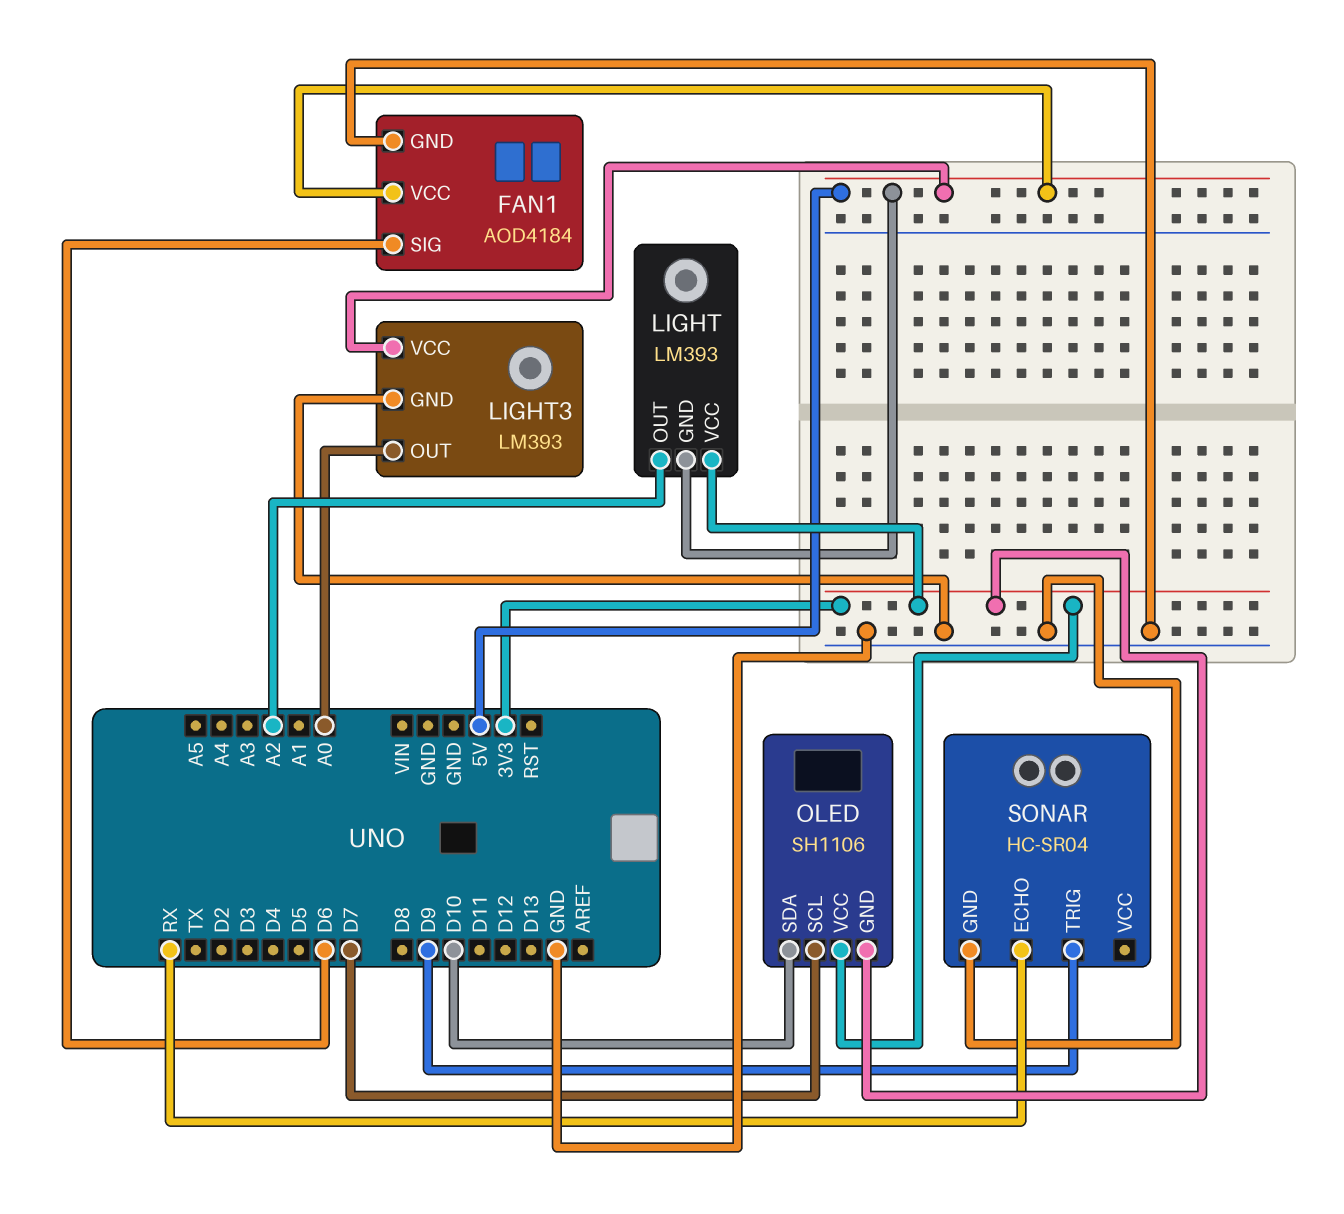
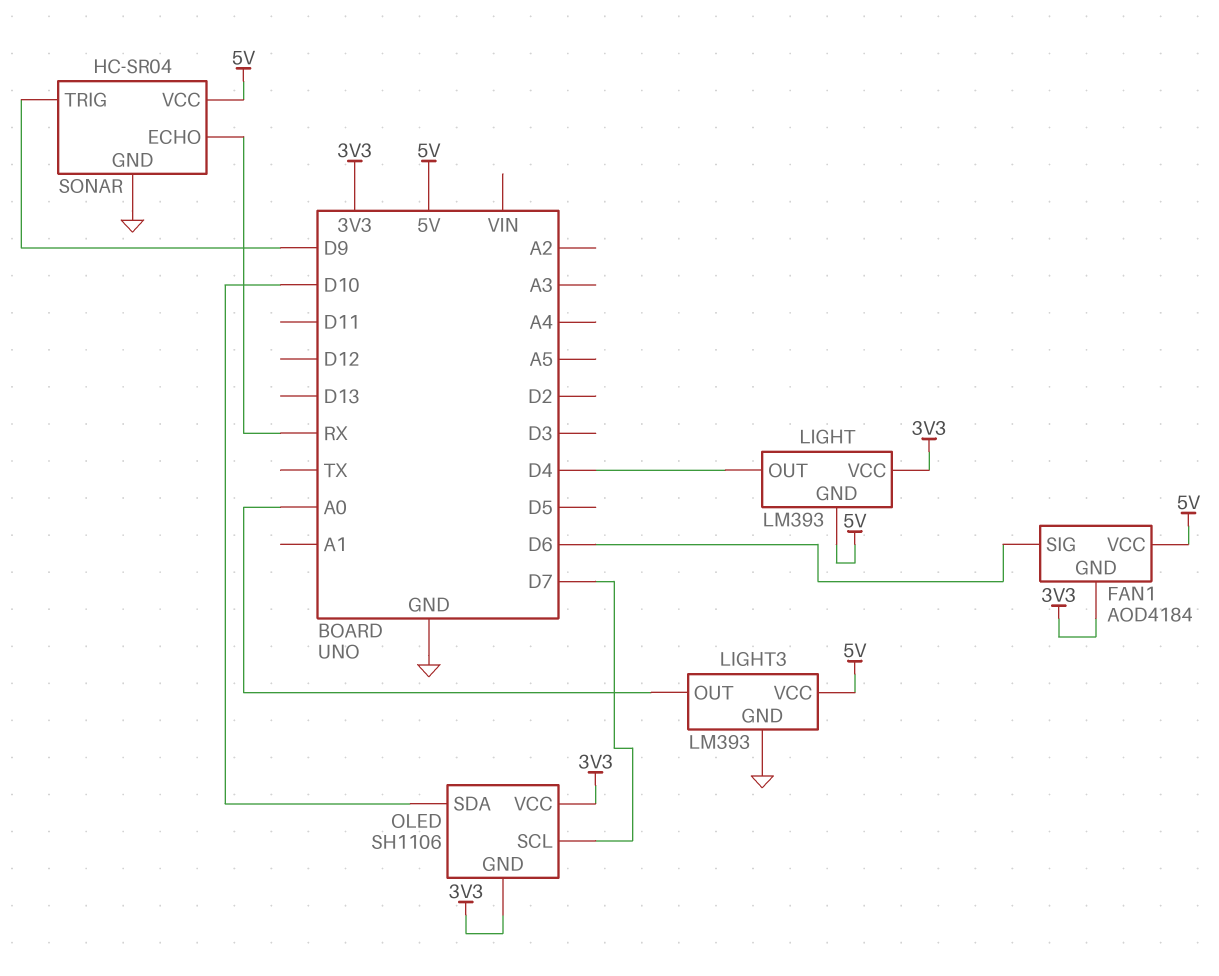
FAN1 pin GND: GND -> 3V3
LIGHT pin OUT: A2 -> D4
SONAR pin VCC: none -> 5V

